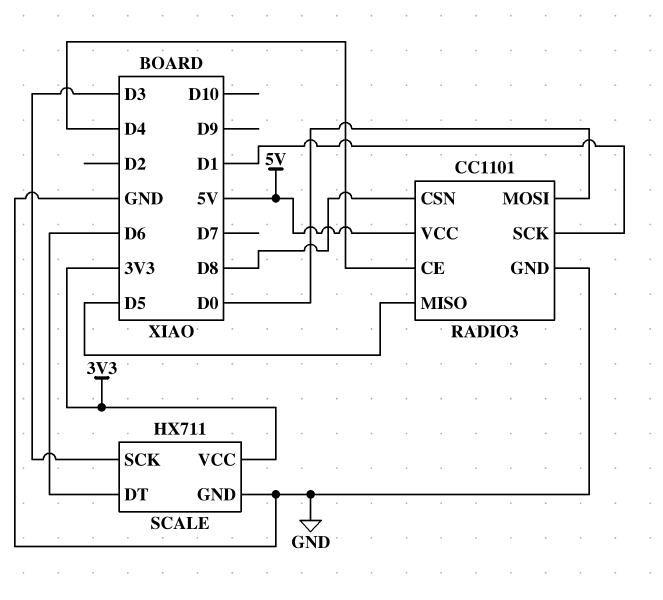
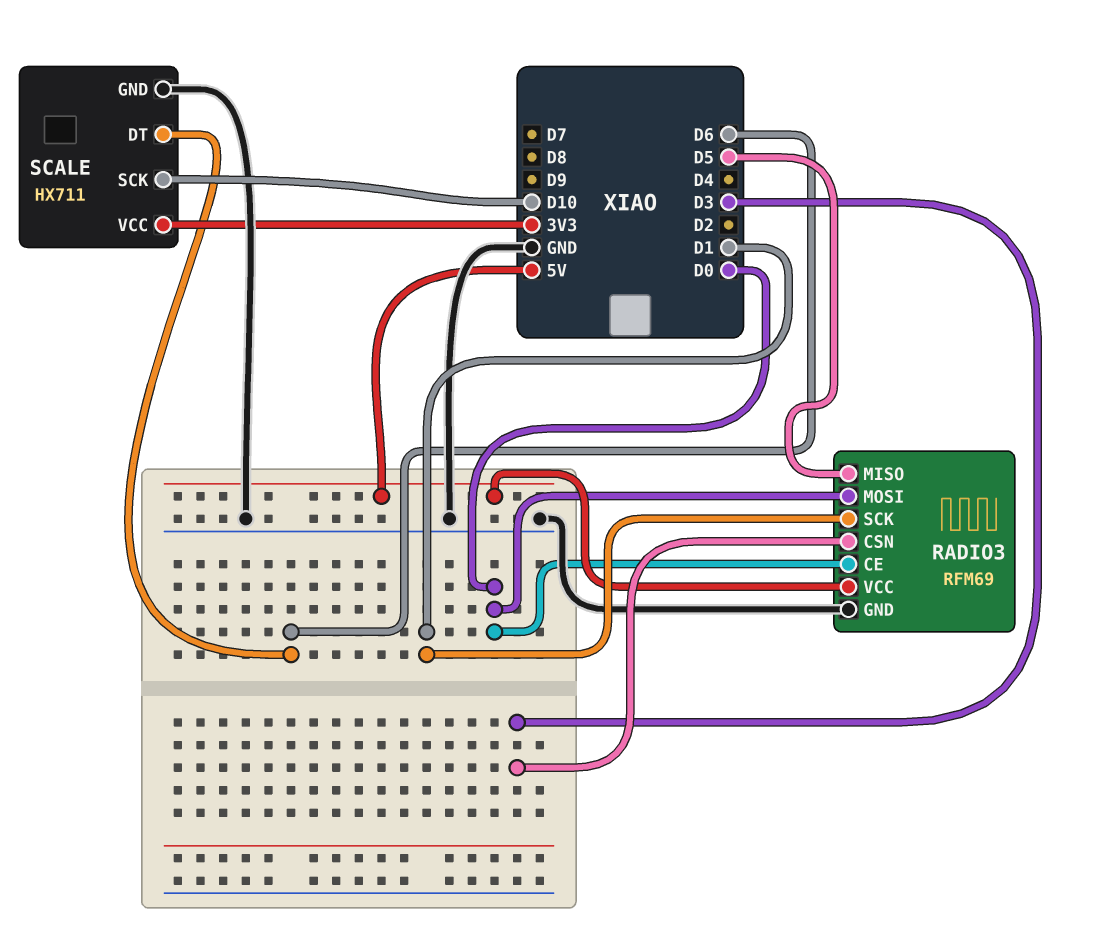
RADIO3: CC1101 -> RFM69
RADIO3 pin CE: D4 -> D0
RADIO3 pin CSN: D8 -> D3
SCALE pin SCK: D3 -> D10

